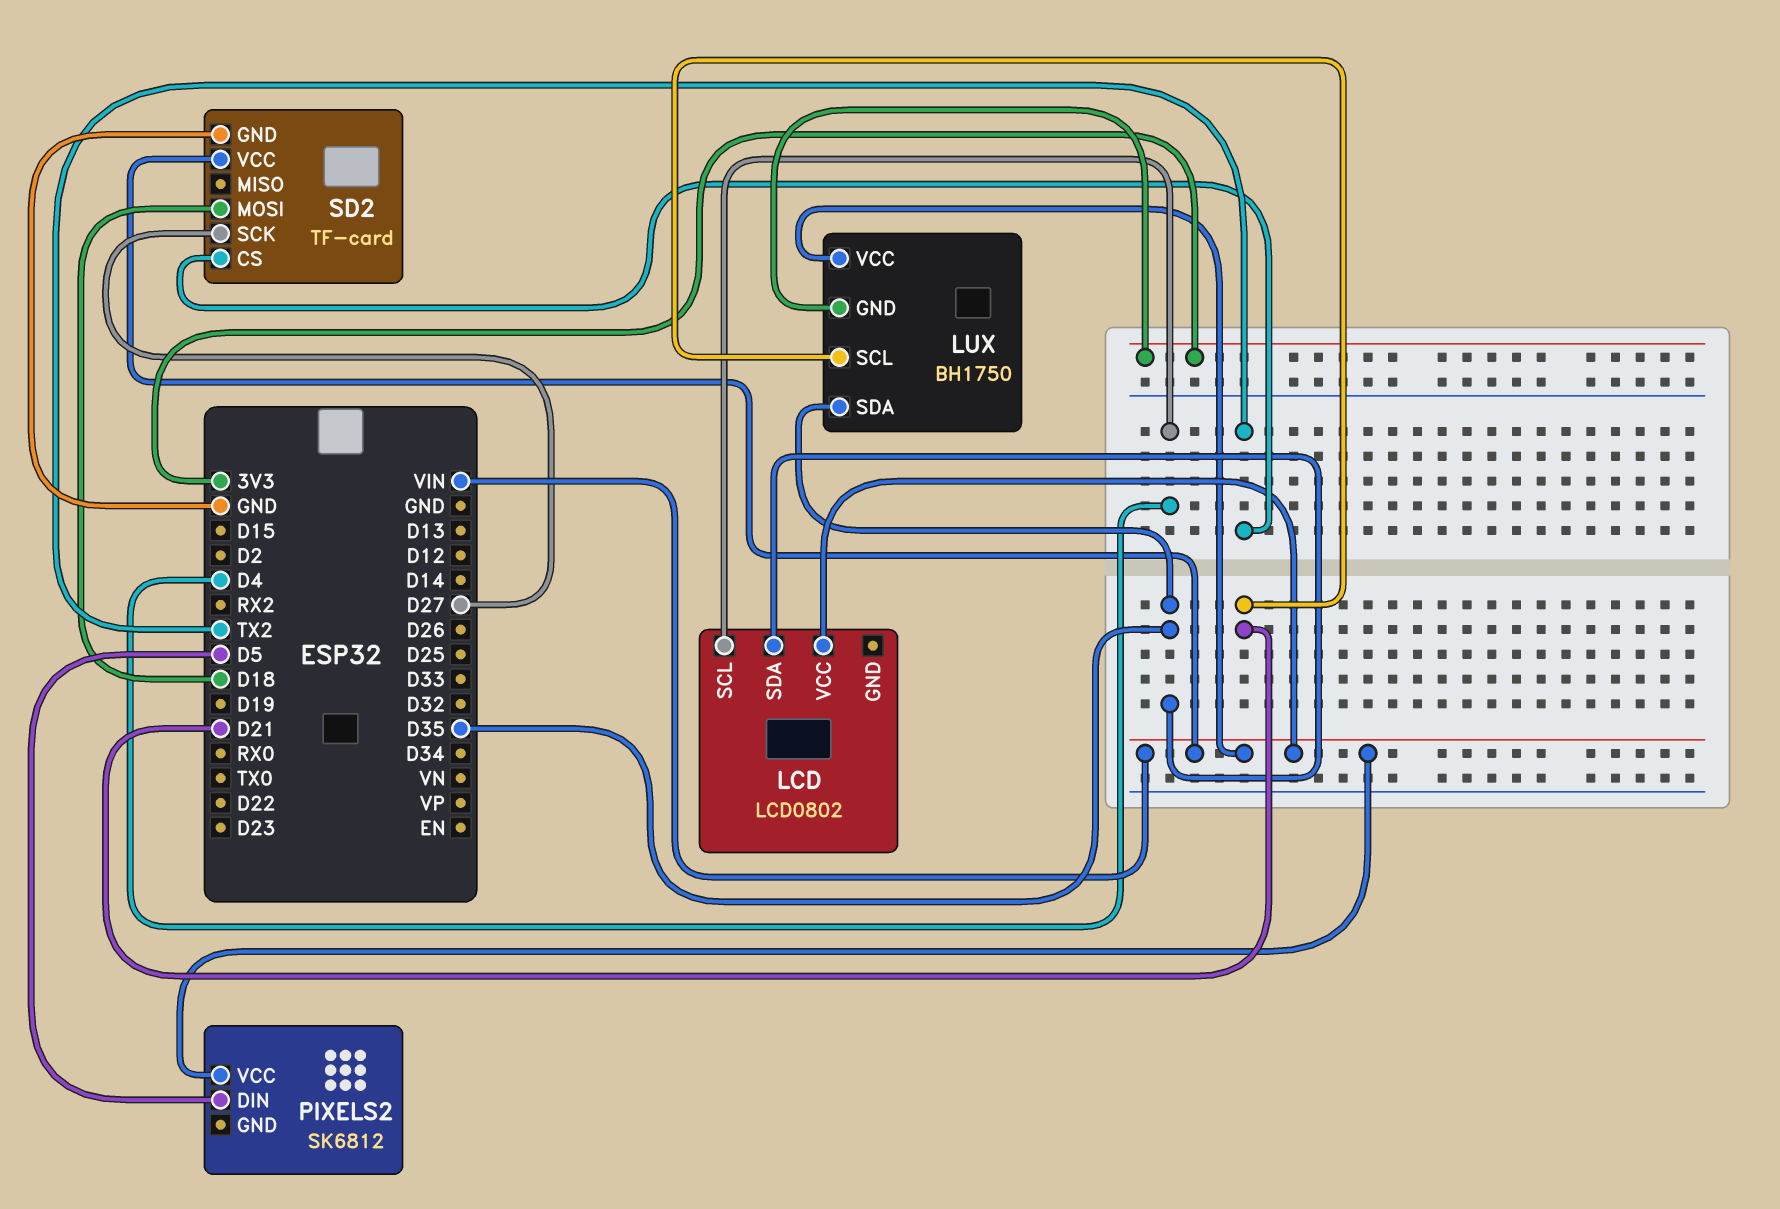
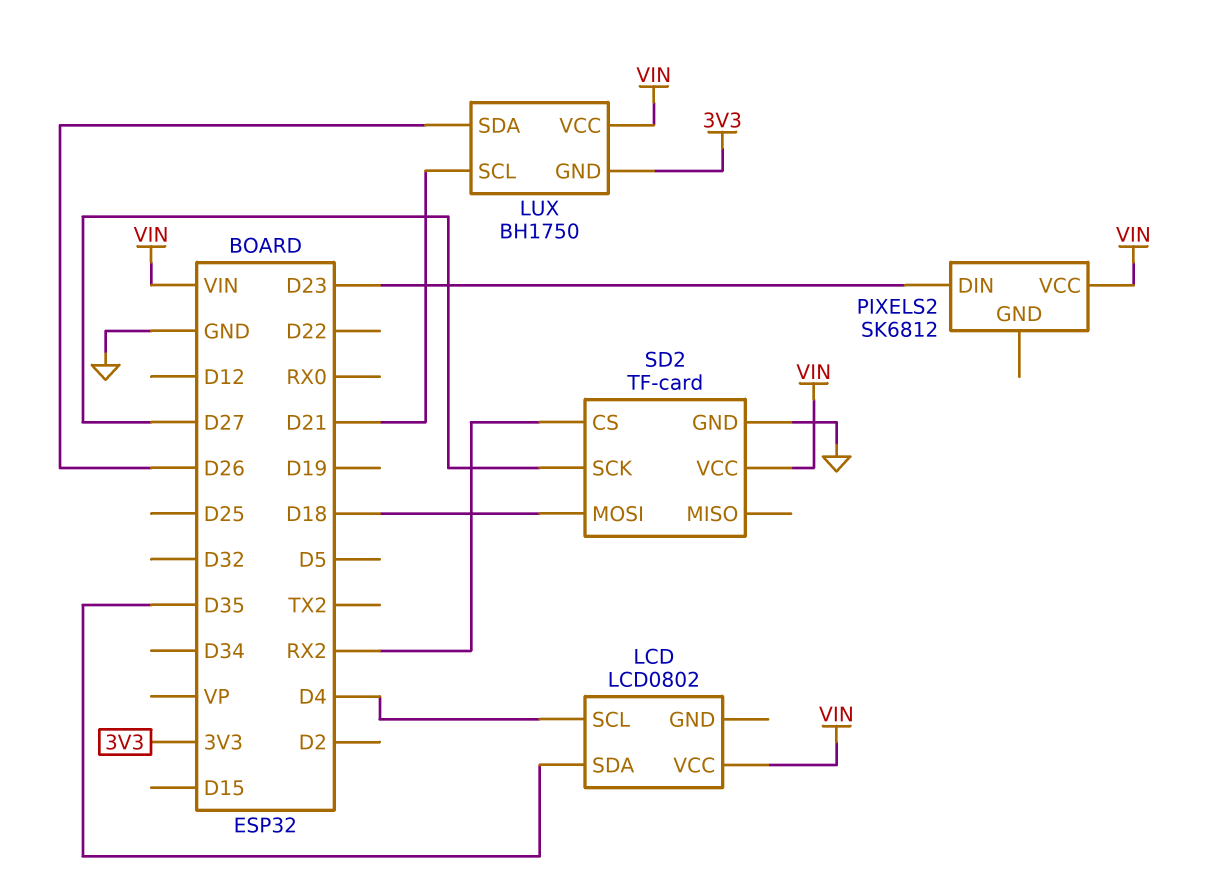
LUX pin SDA: D35 -> D26
PIXELS2 pin DIN: D5 -> D23
SD2 pin CS: TX2 -> RX2

